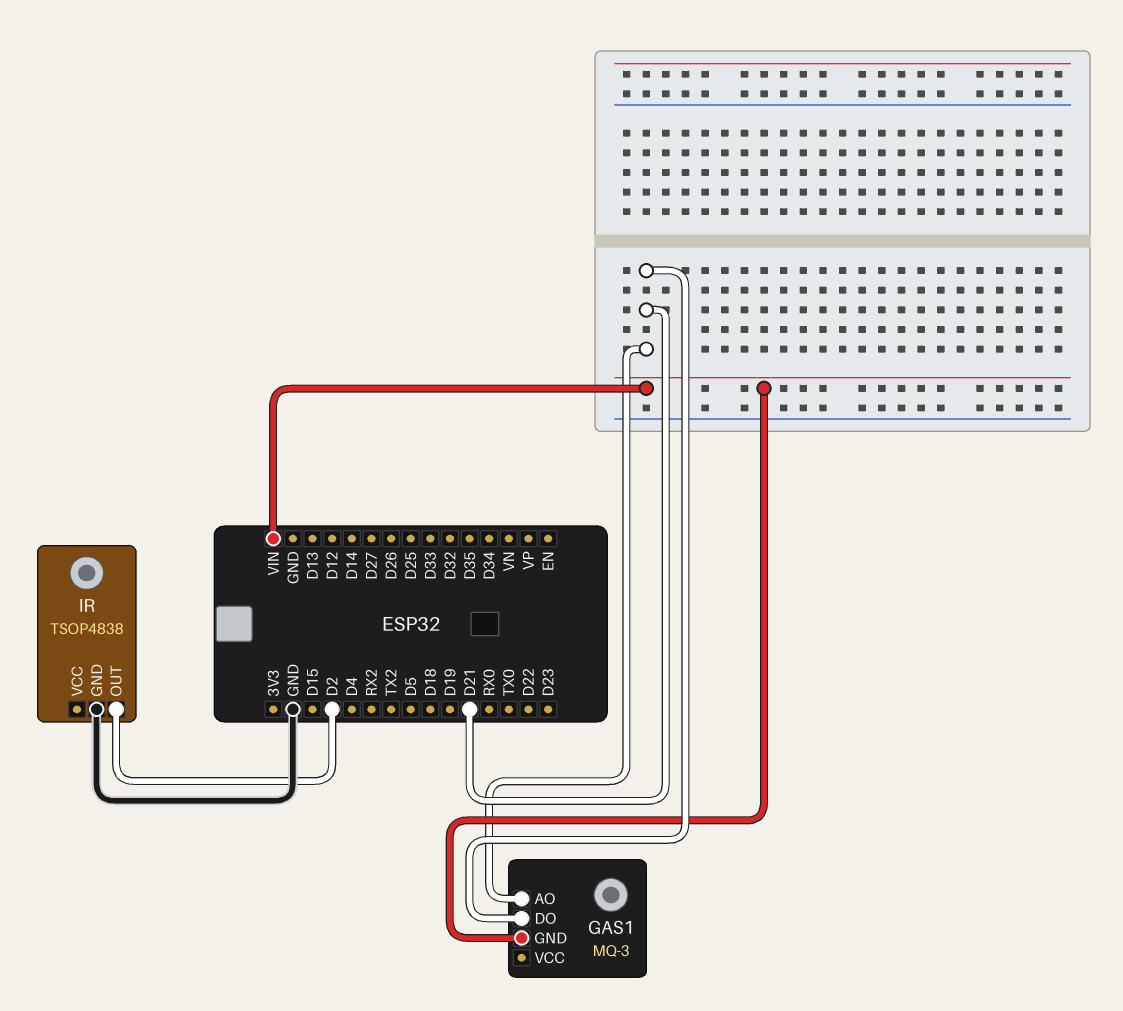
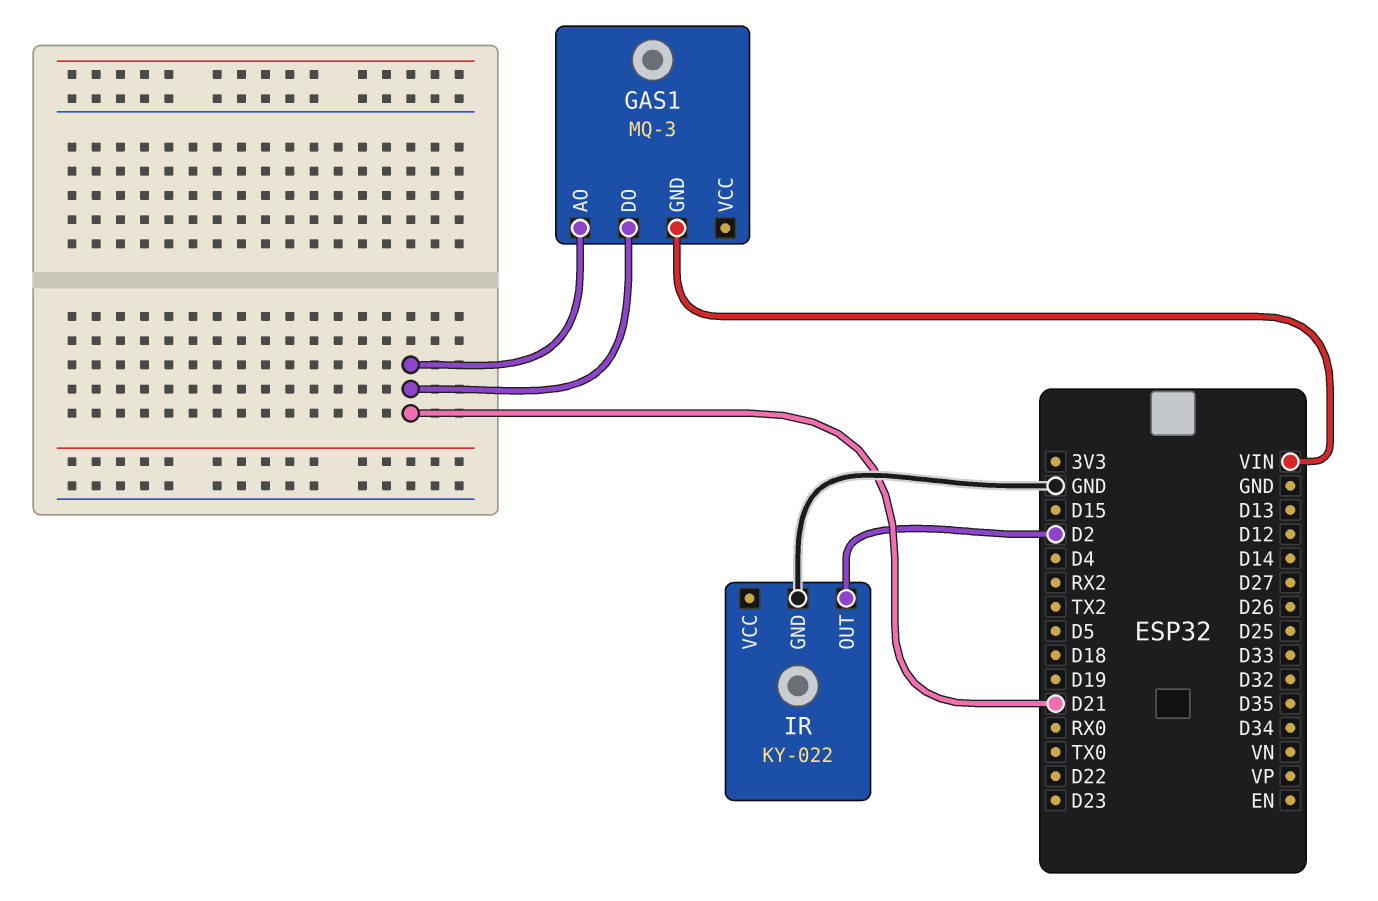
IR: TSOP4838 -> KY-022

